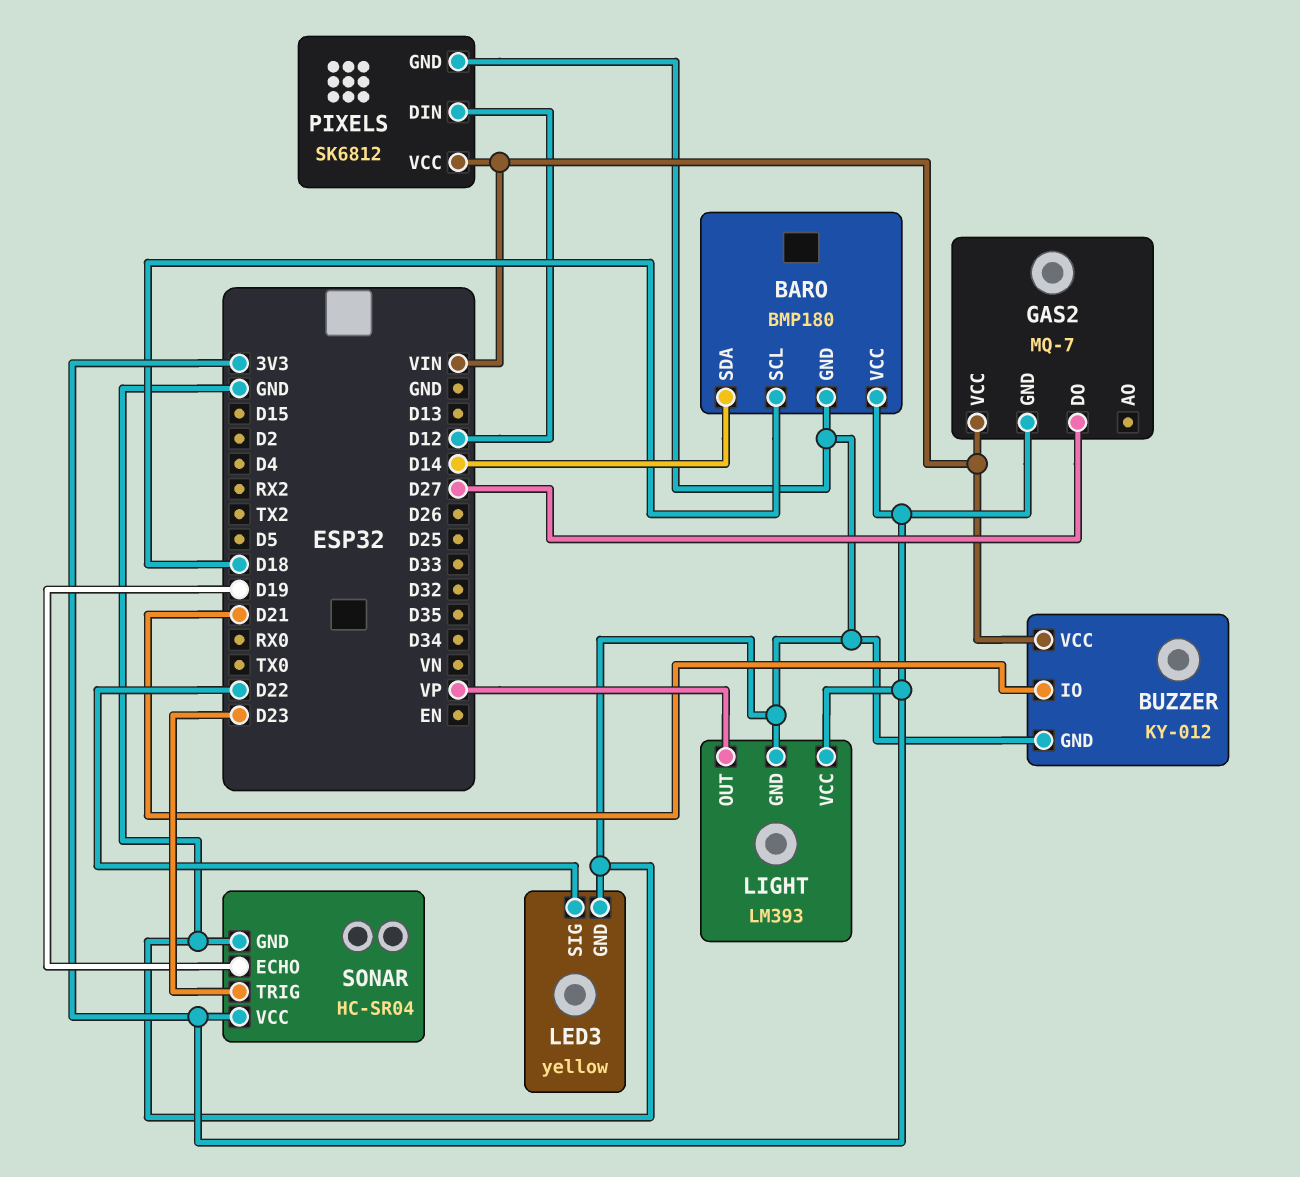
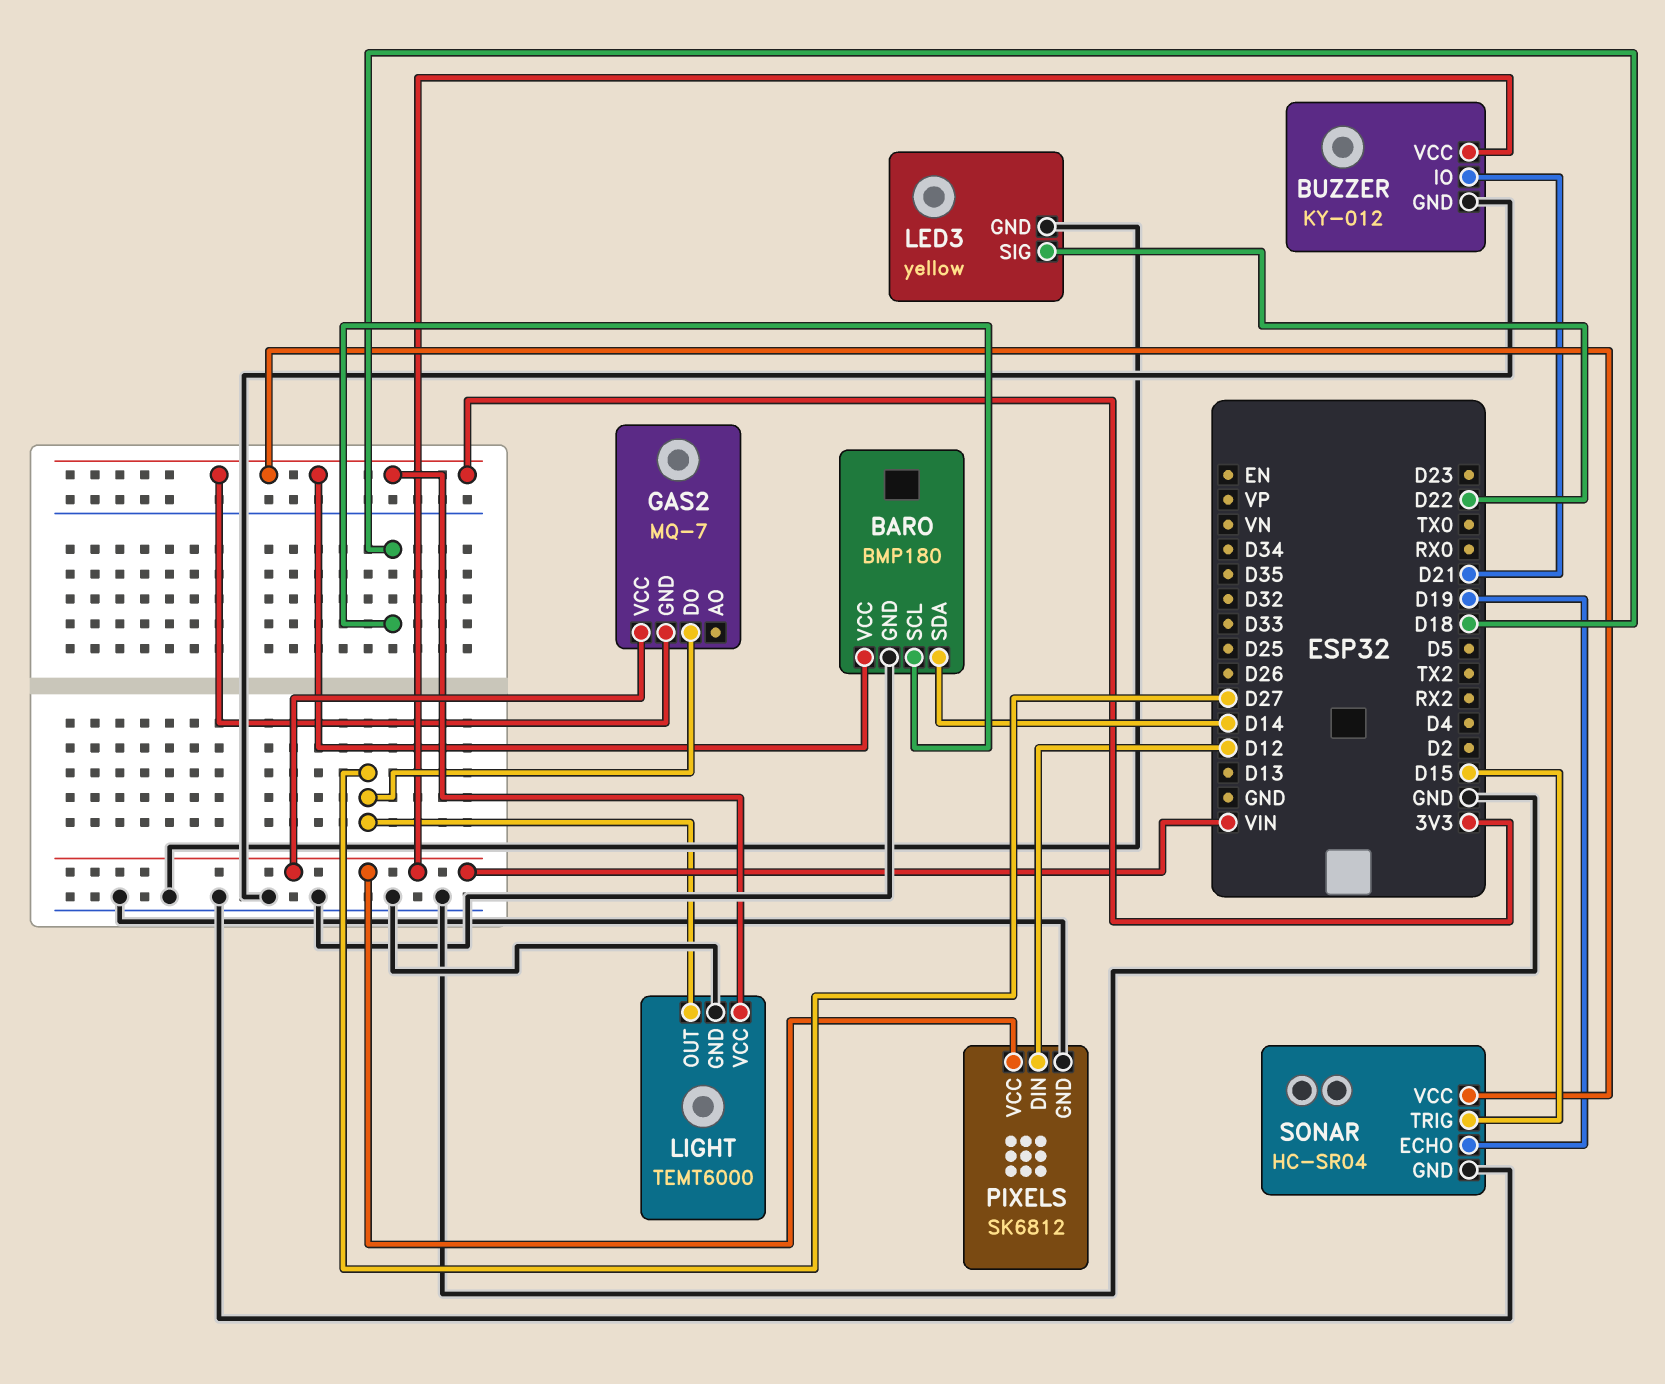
LIGHT: LM393 -> TEMT6000
LIGHT pin OUT: VP -> D27
SONAR pin TRIG: D23 -> D15

